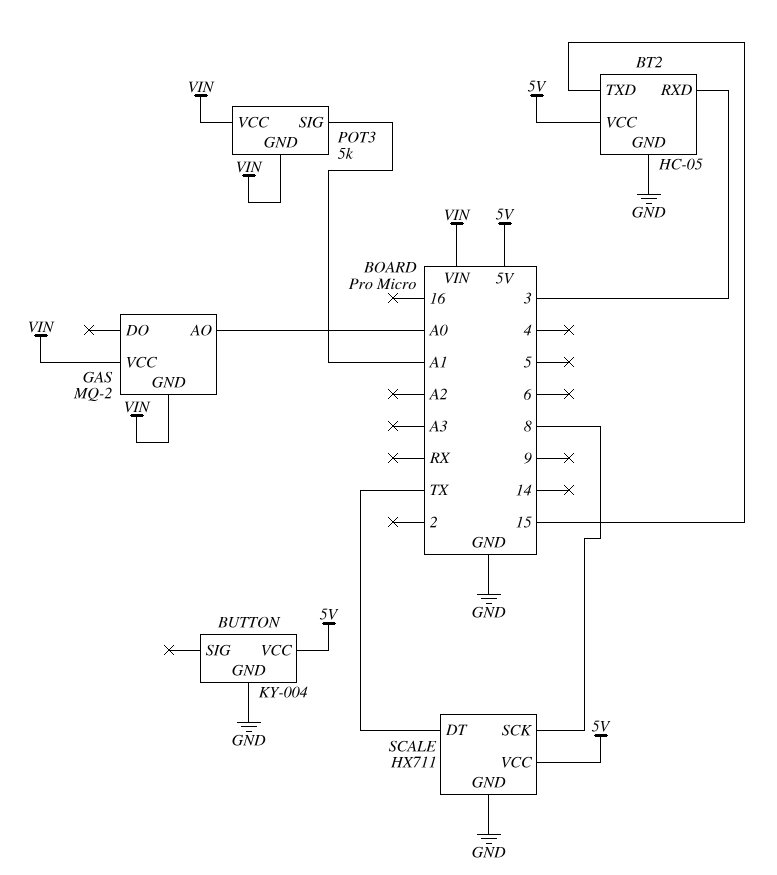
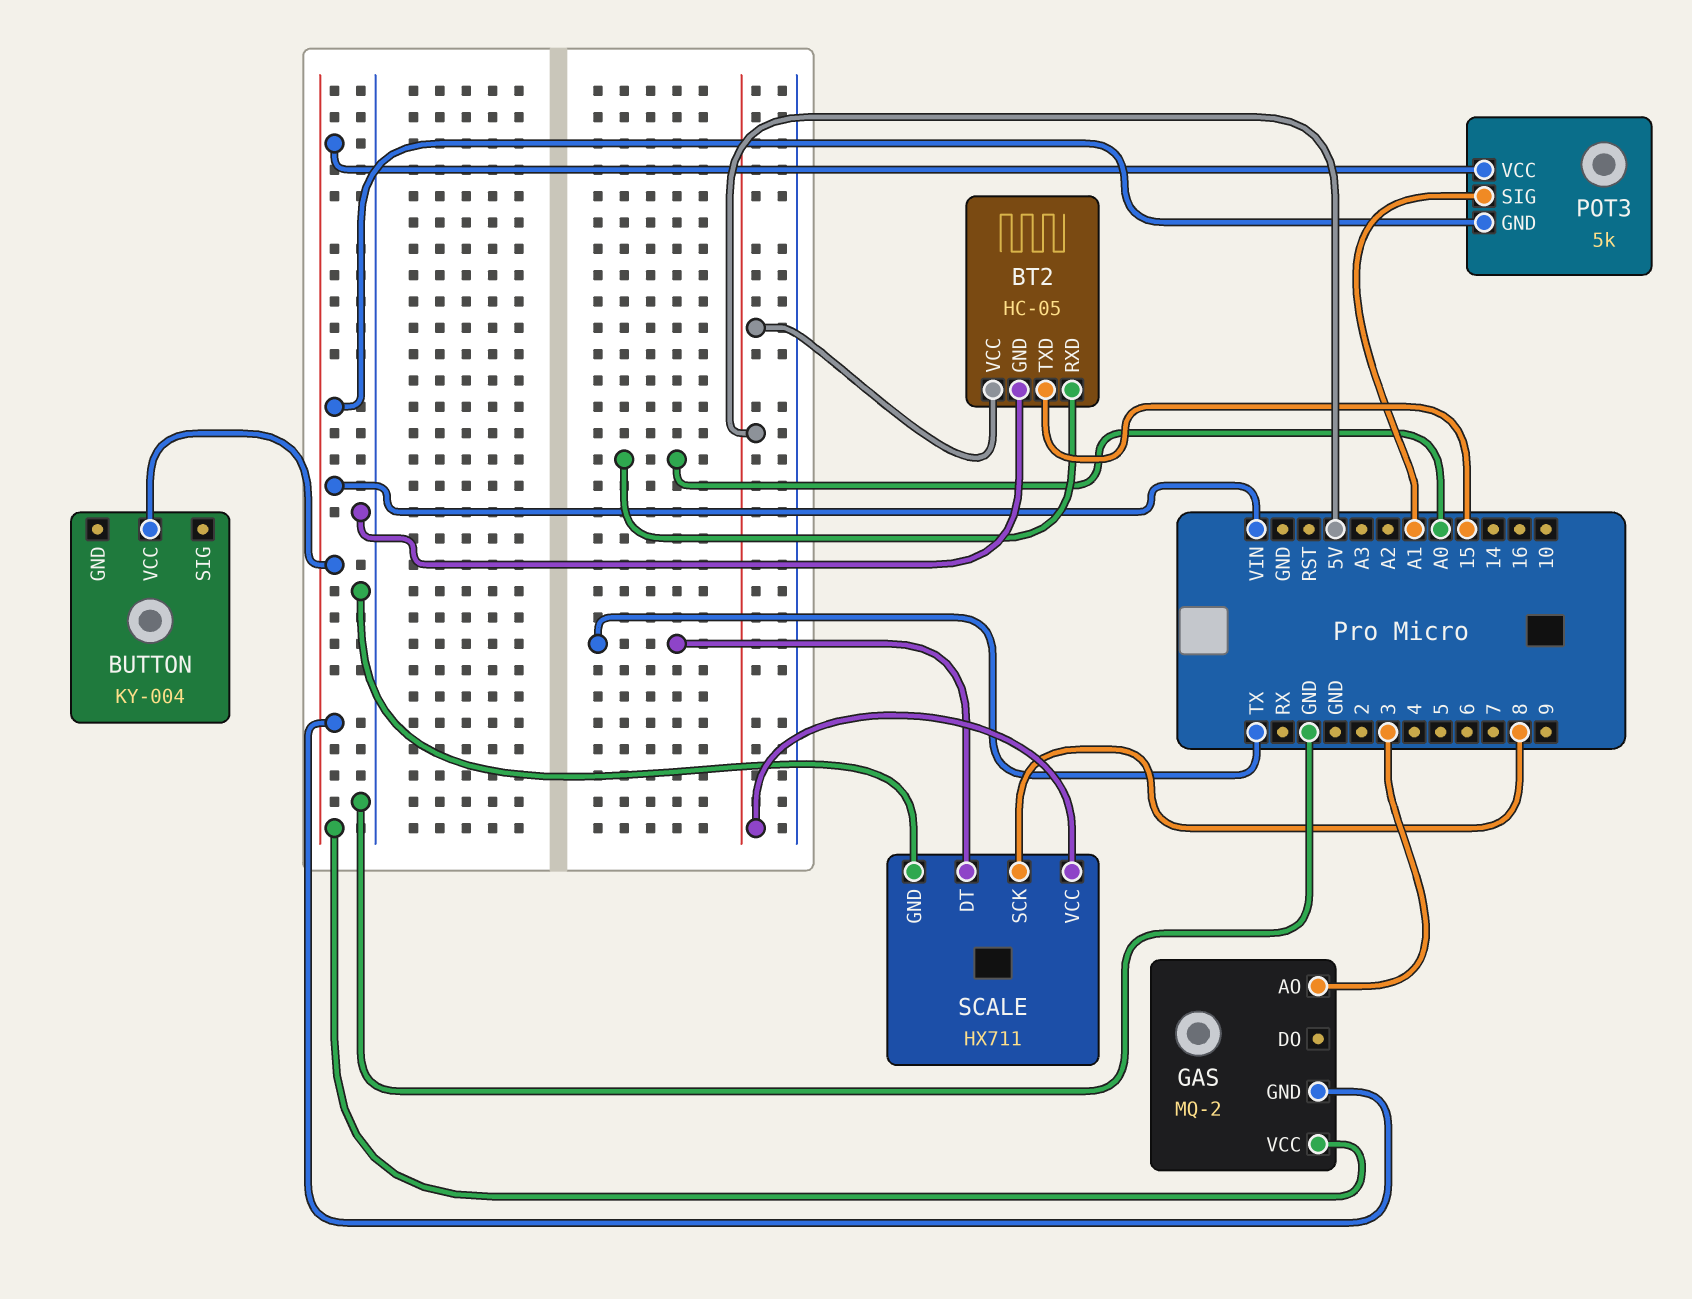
BT2 pin RXD: 3 -> A0
BUTTON pin GND: GND -> none
BUTTON pin VCC: 5V -> VIN
GAS pin AO: A0 -> 3

